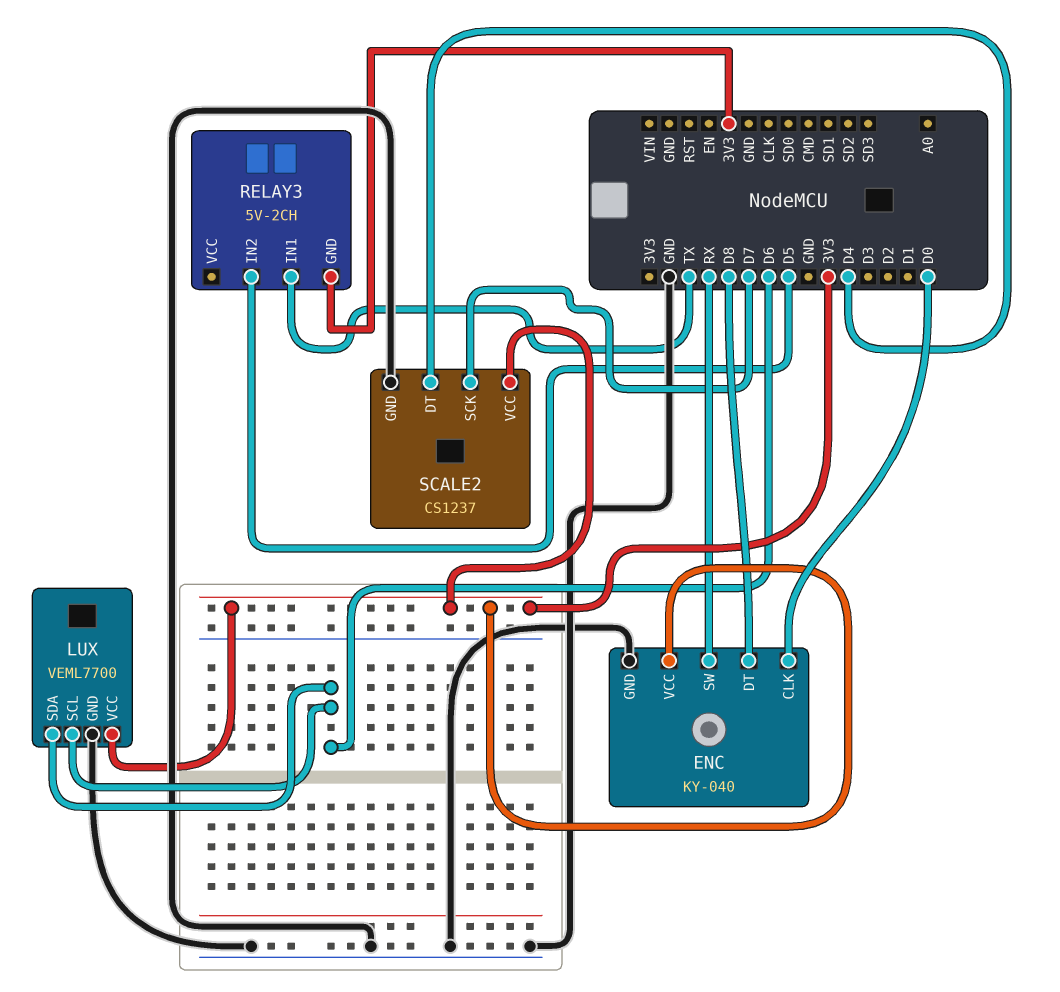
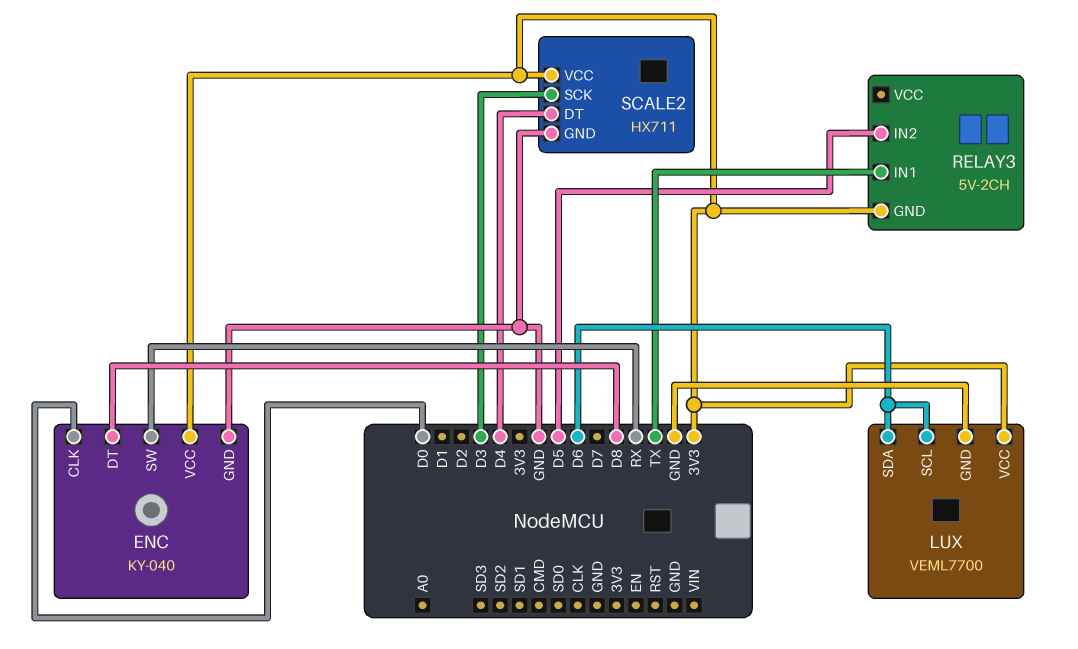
SCALE2: CS1237 -> HX711
SCALE2 pin SCK: D7 -> D3

